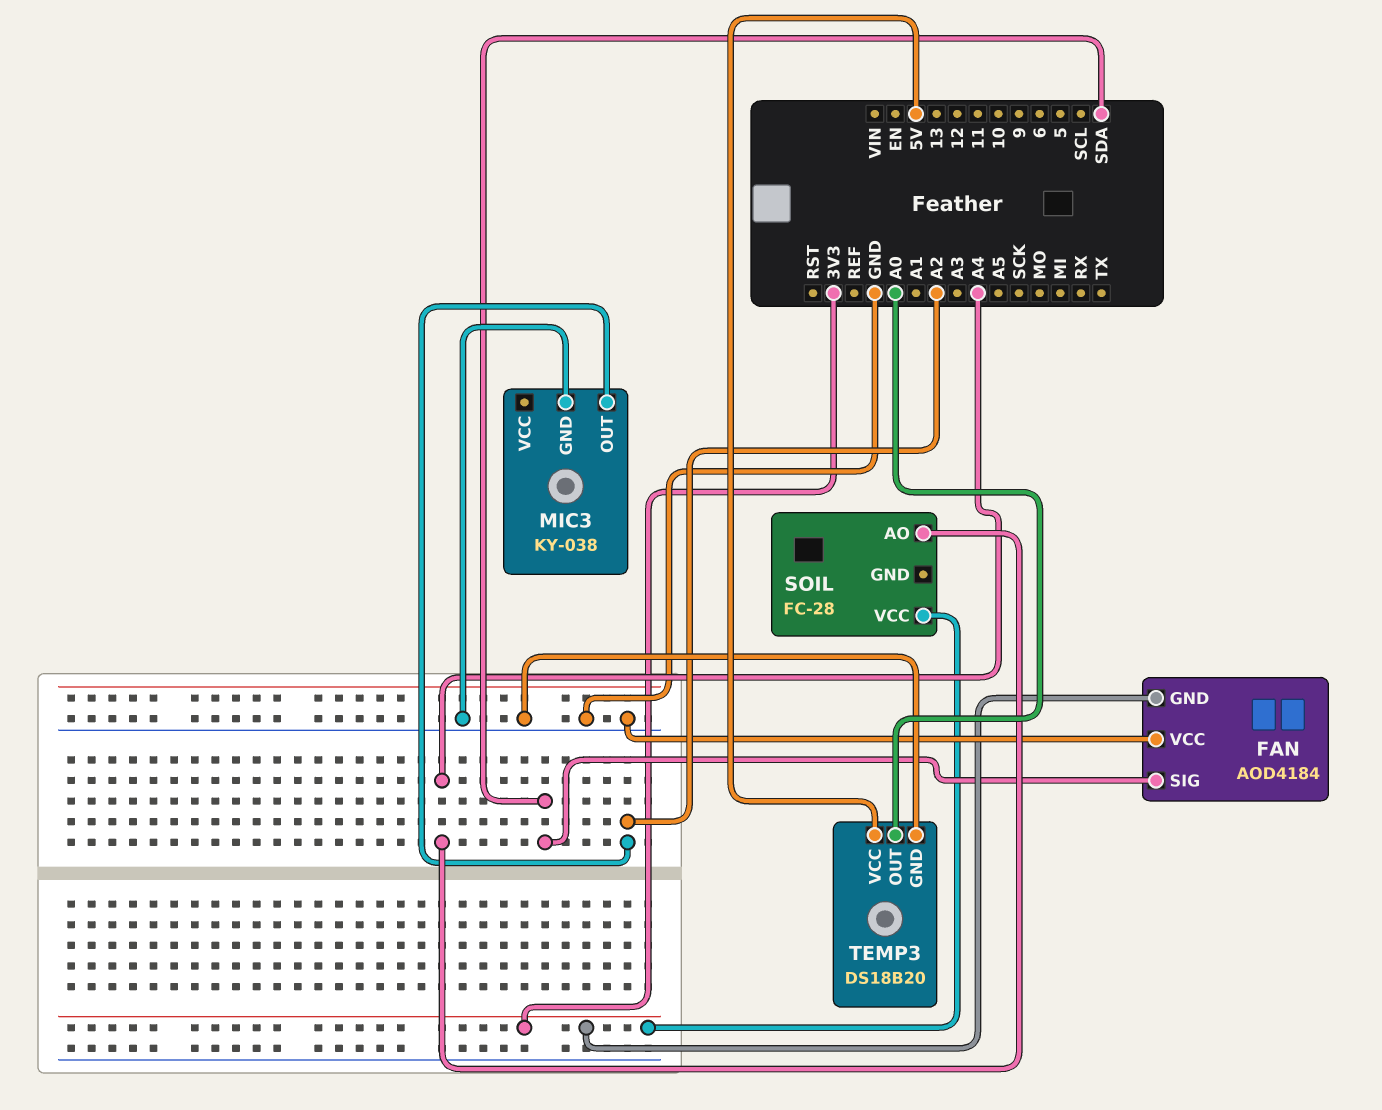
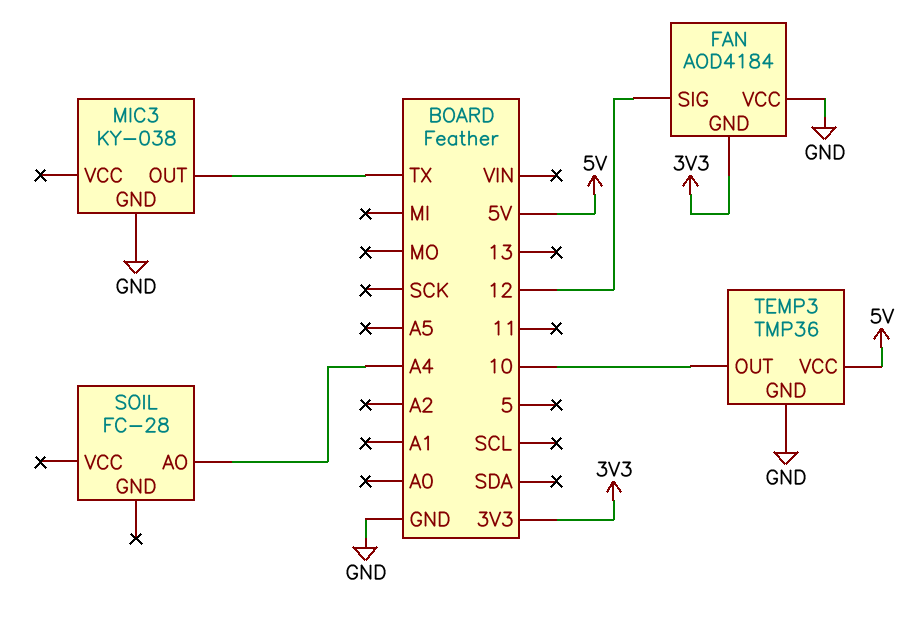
FAN pin SIG: SDA -> 12
MIC3 pin OUT: A2 -> TX
SOIL pin VCC: 3V3 -> none
TEMP3: DS18B20 -> TMP36
TEMP3 pin OUT: A0 -> 10

